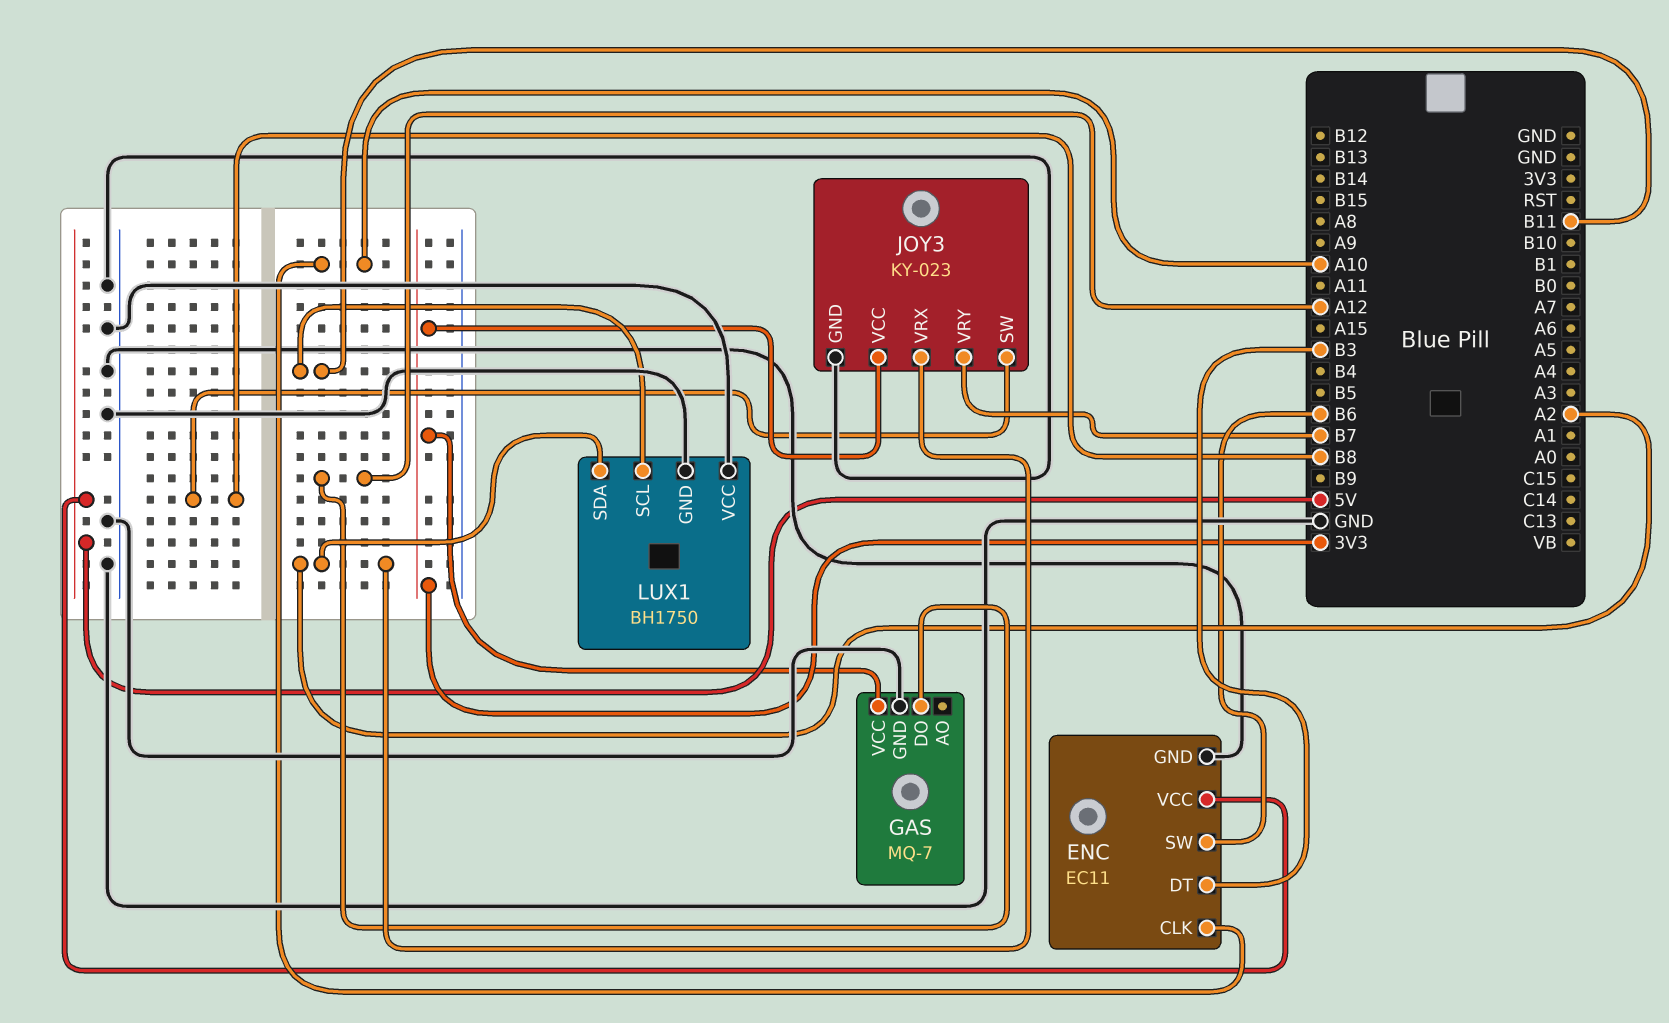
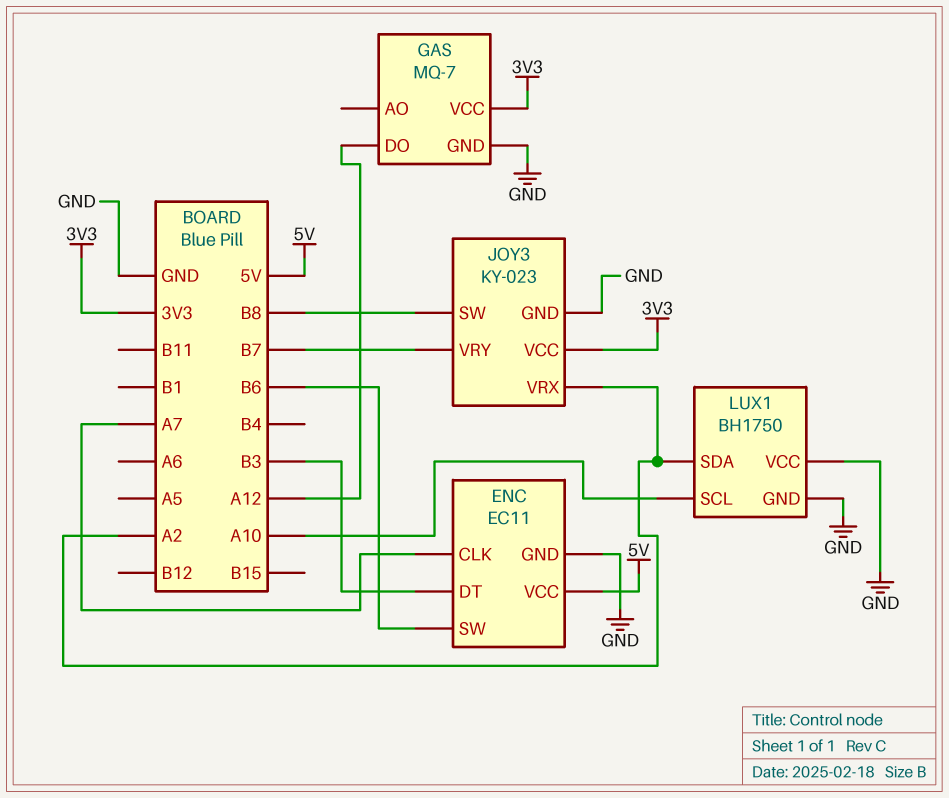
ENC pin CLK: A10 -> A7
LUX1 pin SCL: B11 -> A10

